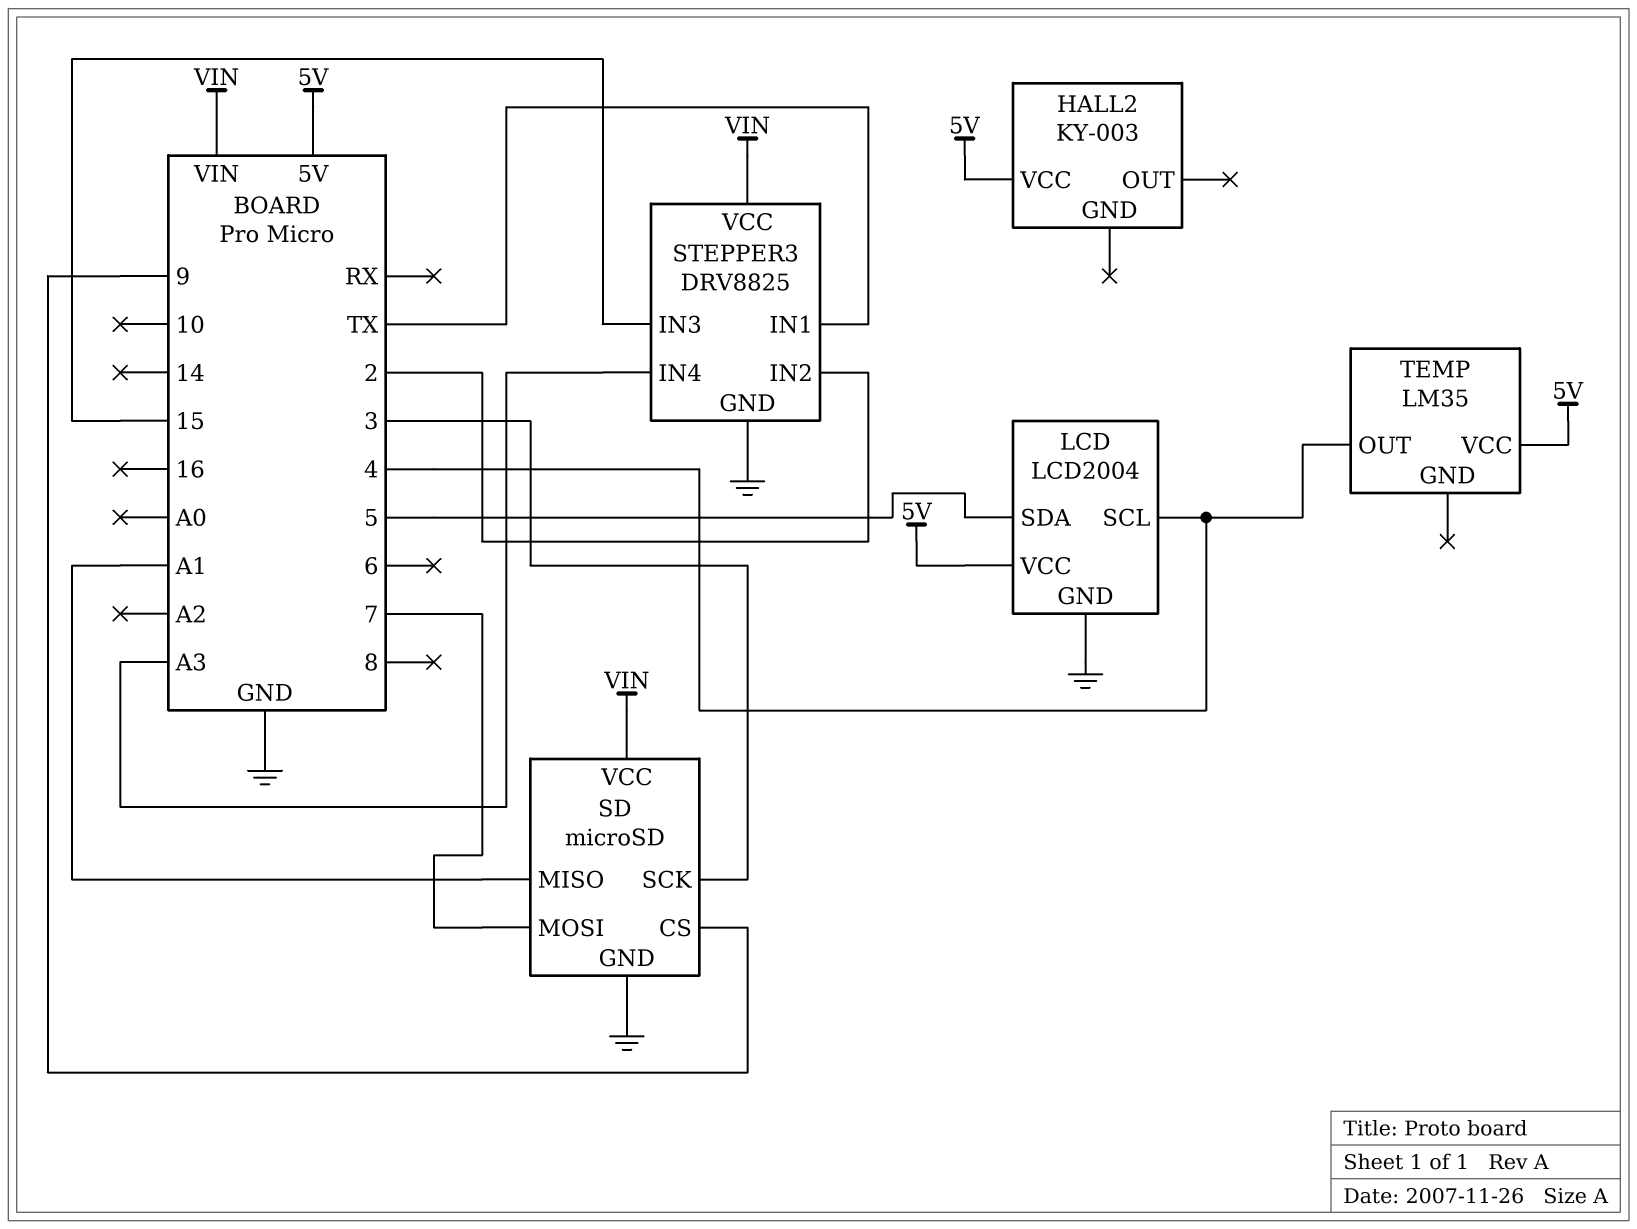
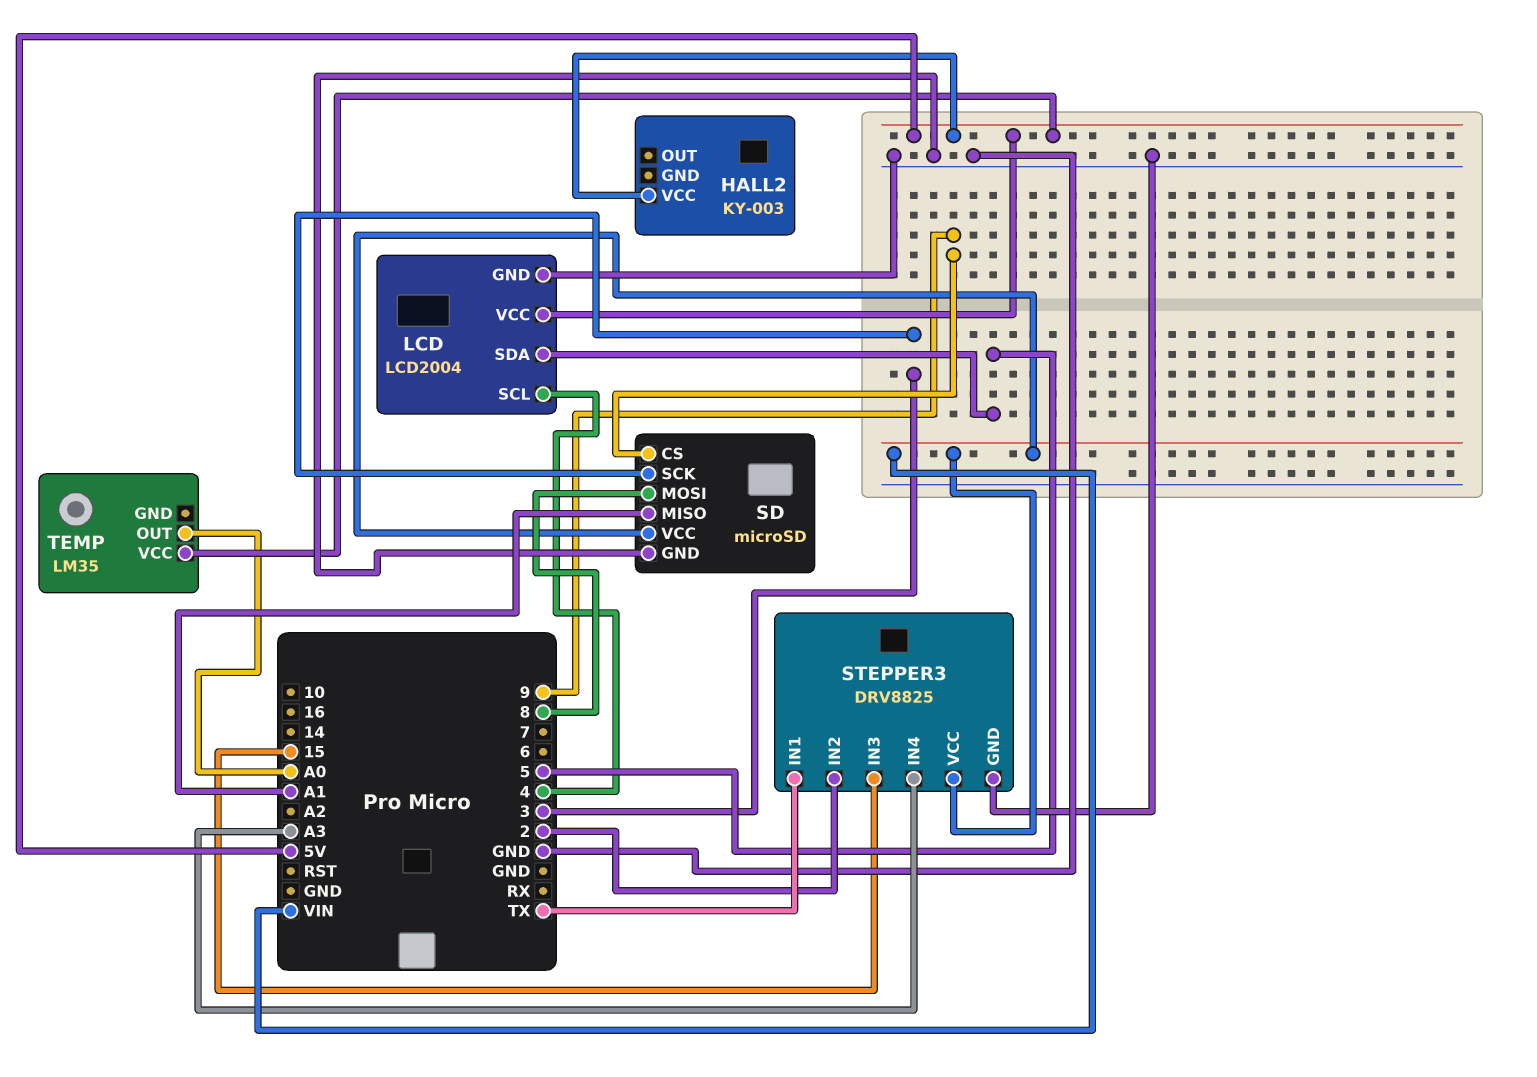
SD pin MOSI: 7 -> 8
TEMP pin OUT: 4 -> A0

